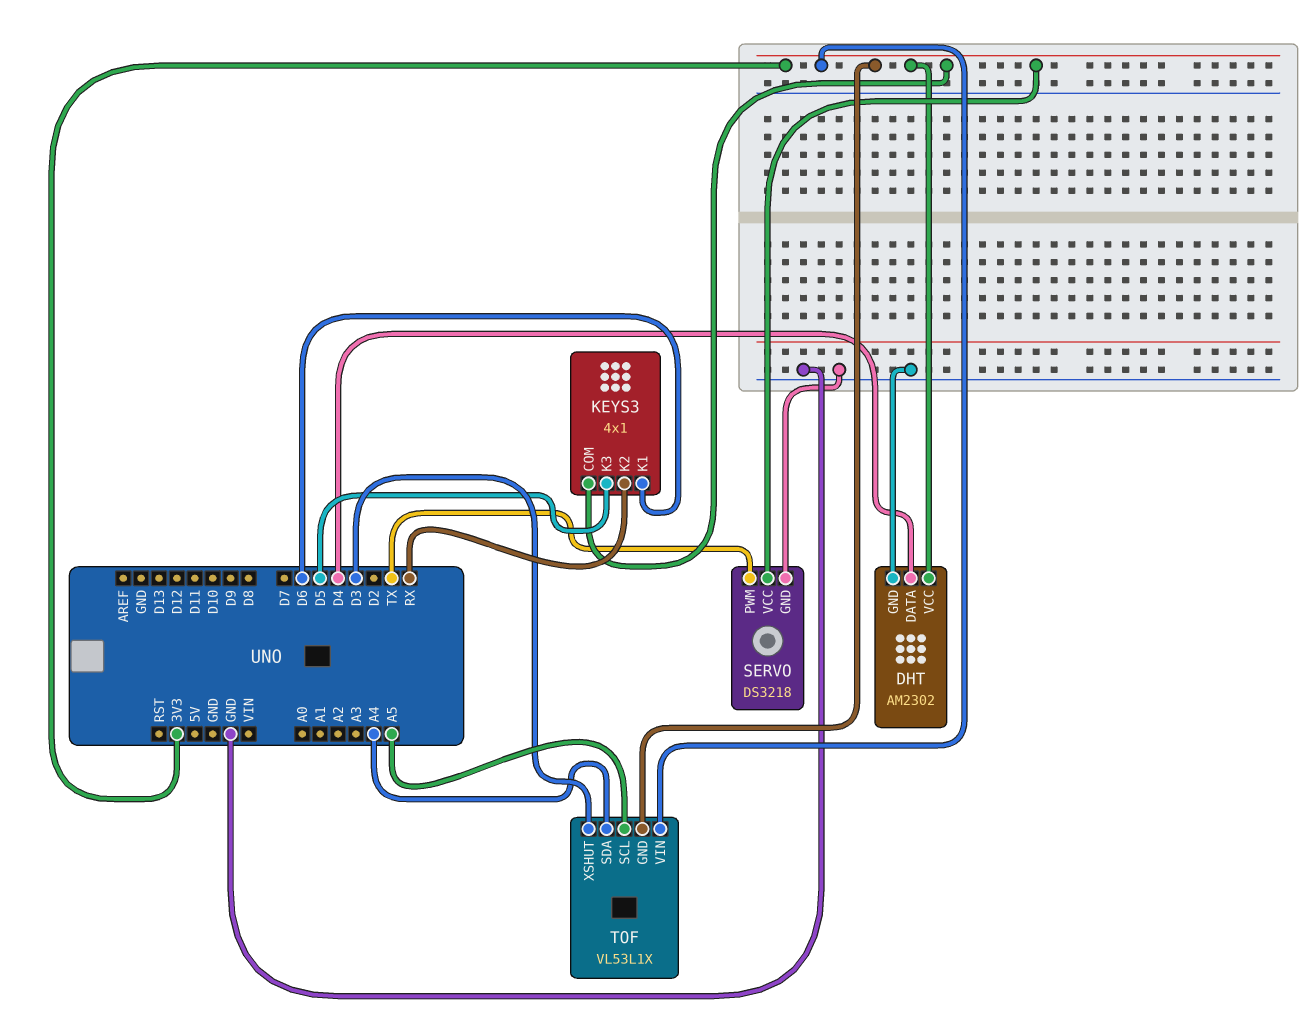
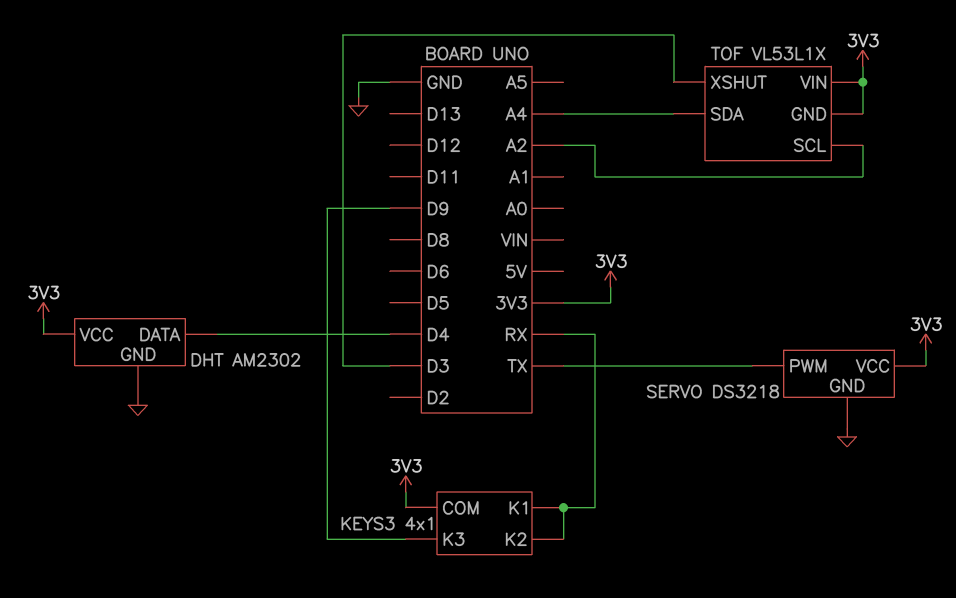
KEYS3 pin K1: D6 -> RX
KEYS3 pin K3: D5 -> D9
TOF pin SCL: A5 -> A2

